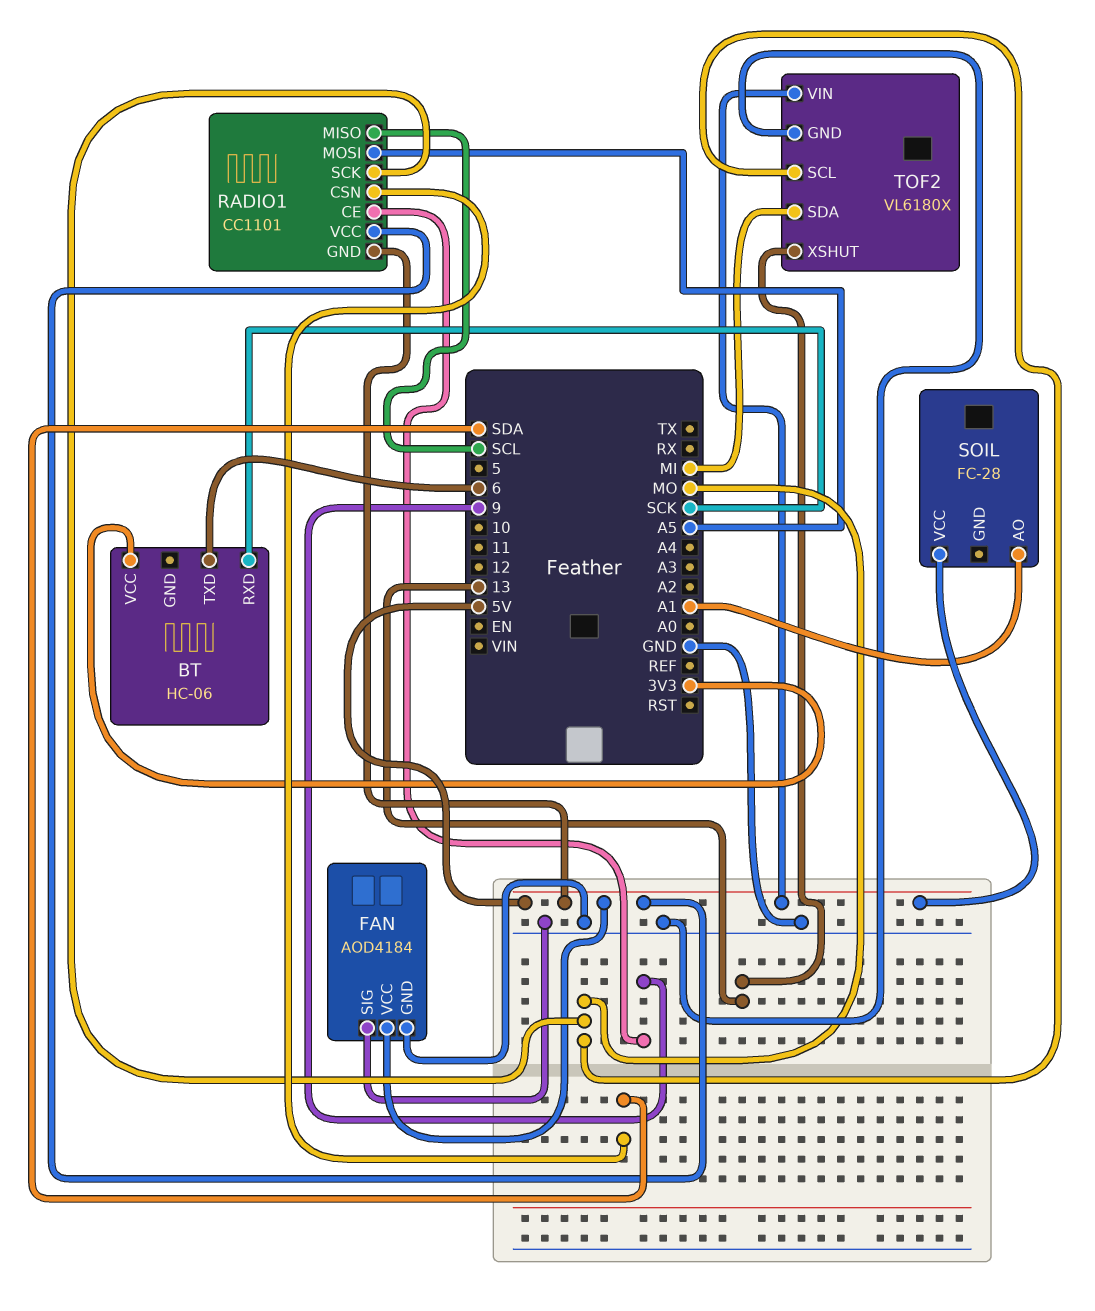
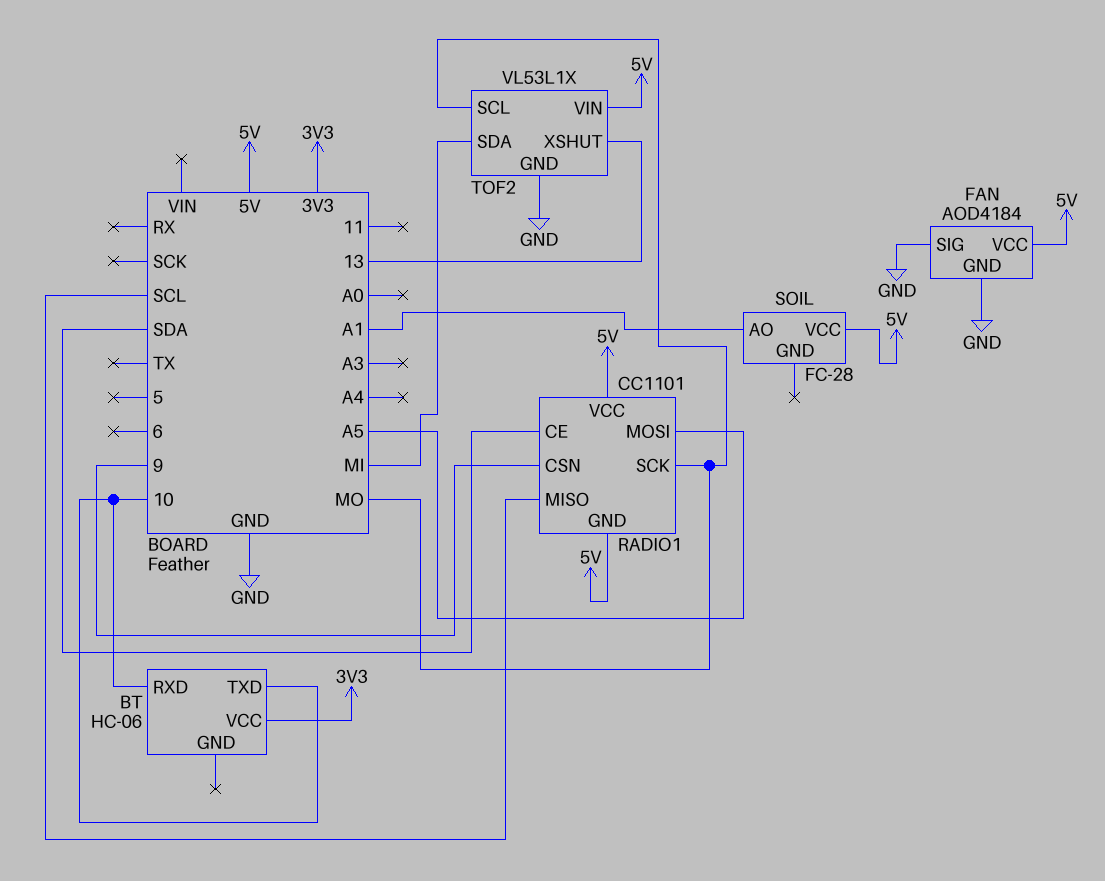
BT pin RXD: SCK -> 10
BT pin TXD: 6 -> 10
RADIO1 pin CE: 9 -> SDA
RADIO1 pin CSN: SDA -> 9
TOF2: VL6180X -> VL53L1X

